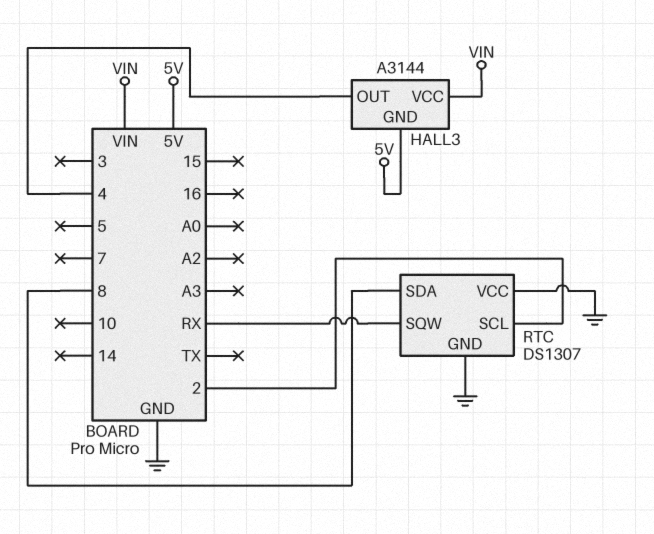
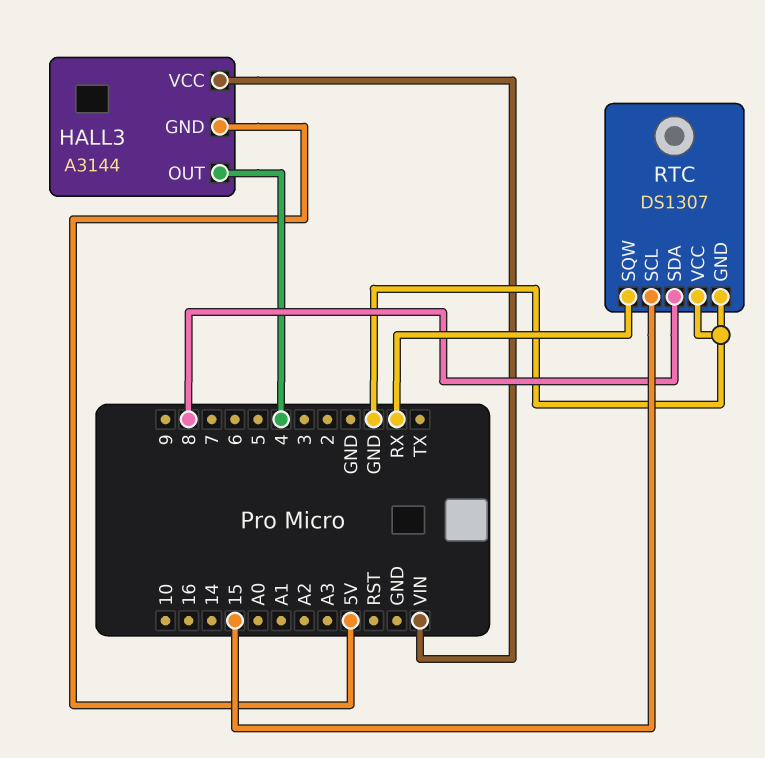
RTC pin SCL: 2 -> 15

